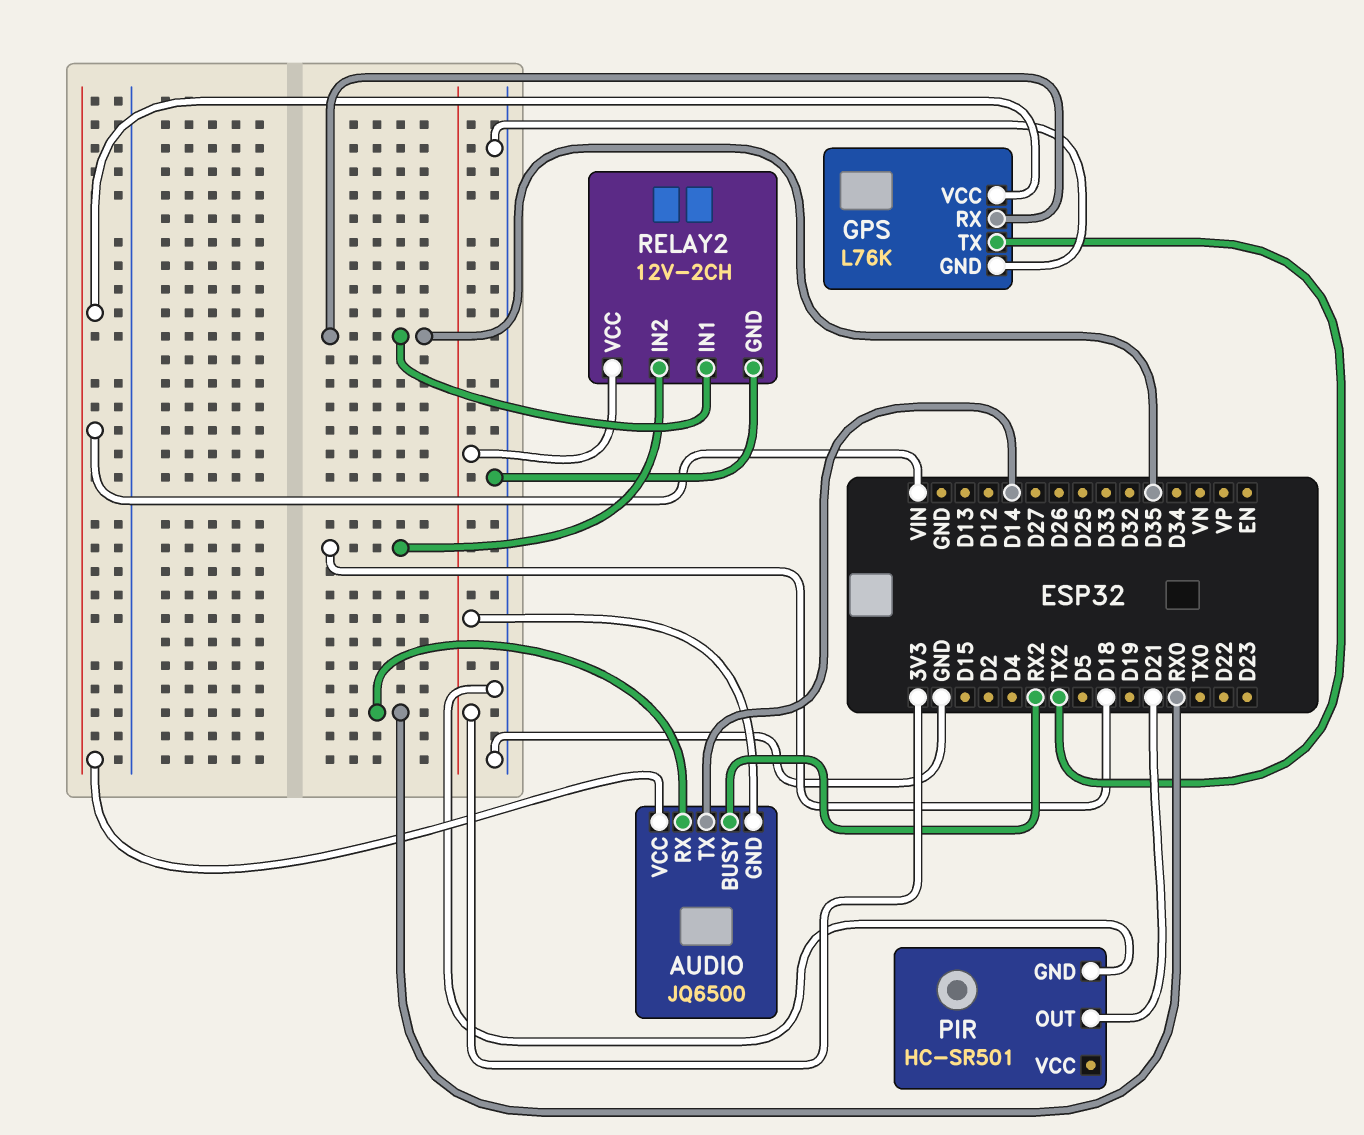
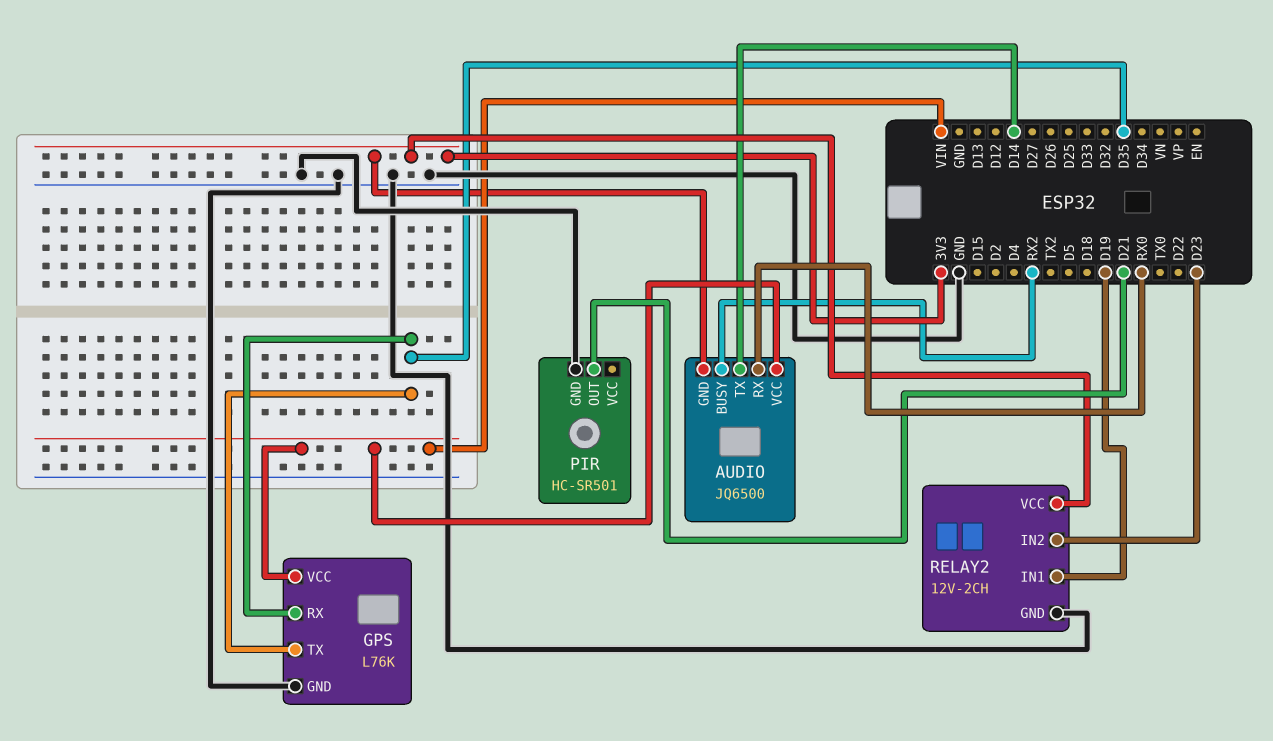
GPS pin TX: TX2 -> D35
RELAY2 pin IN1: D35 -> D19
RELAY2 pin IN2: D18 -> D23

